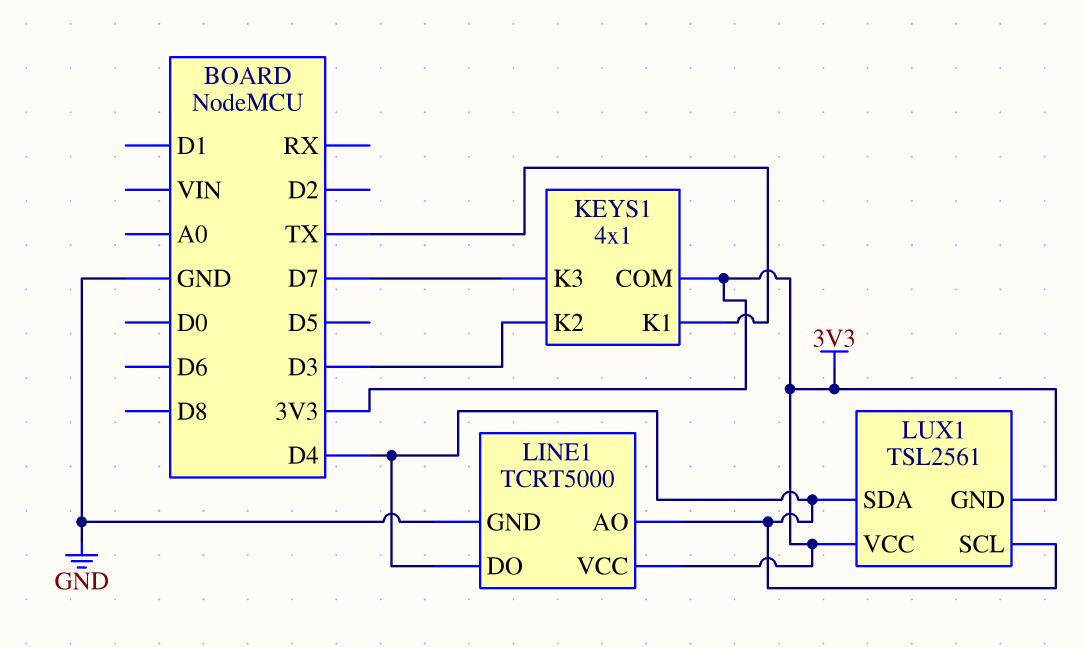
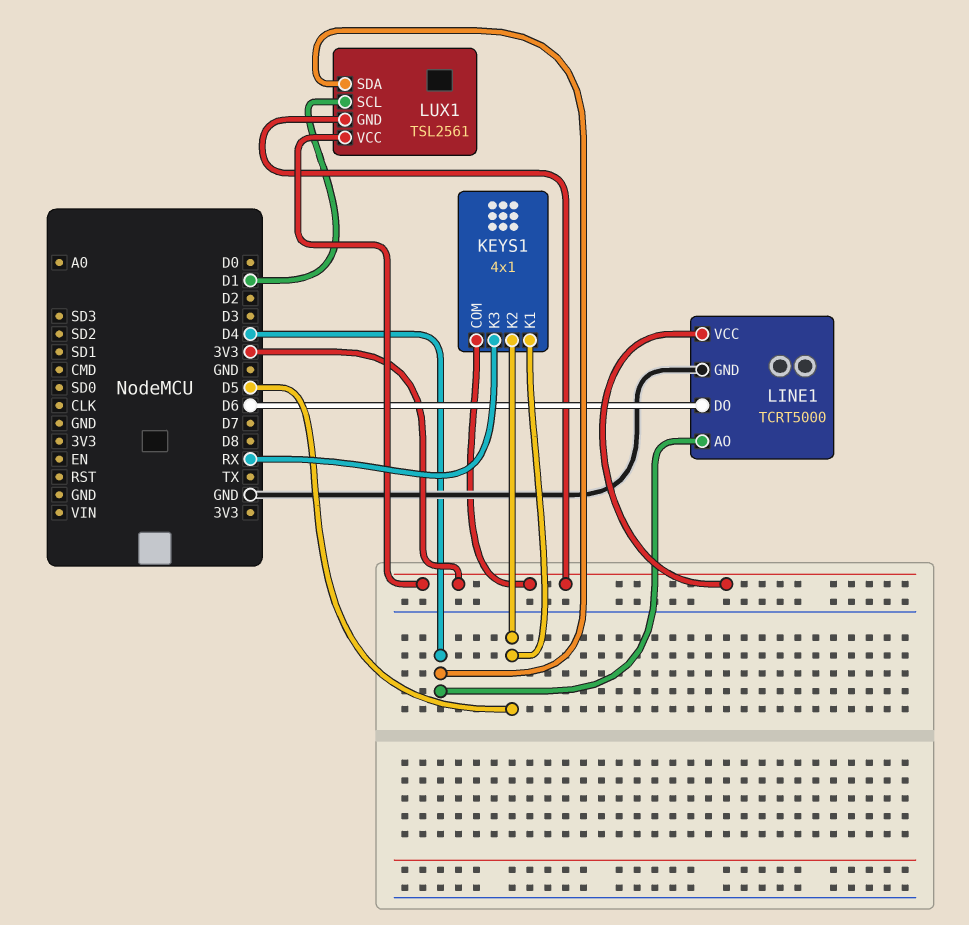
KEYS1 pin K1: TX -> D5
KEYS1 pin K2: D3 -> D5
KEYS1 pin K3: D7 -> RX
LINE1 pin DO: D4 -> D6
LUX1 pin SCL: D4 -> D1

